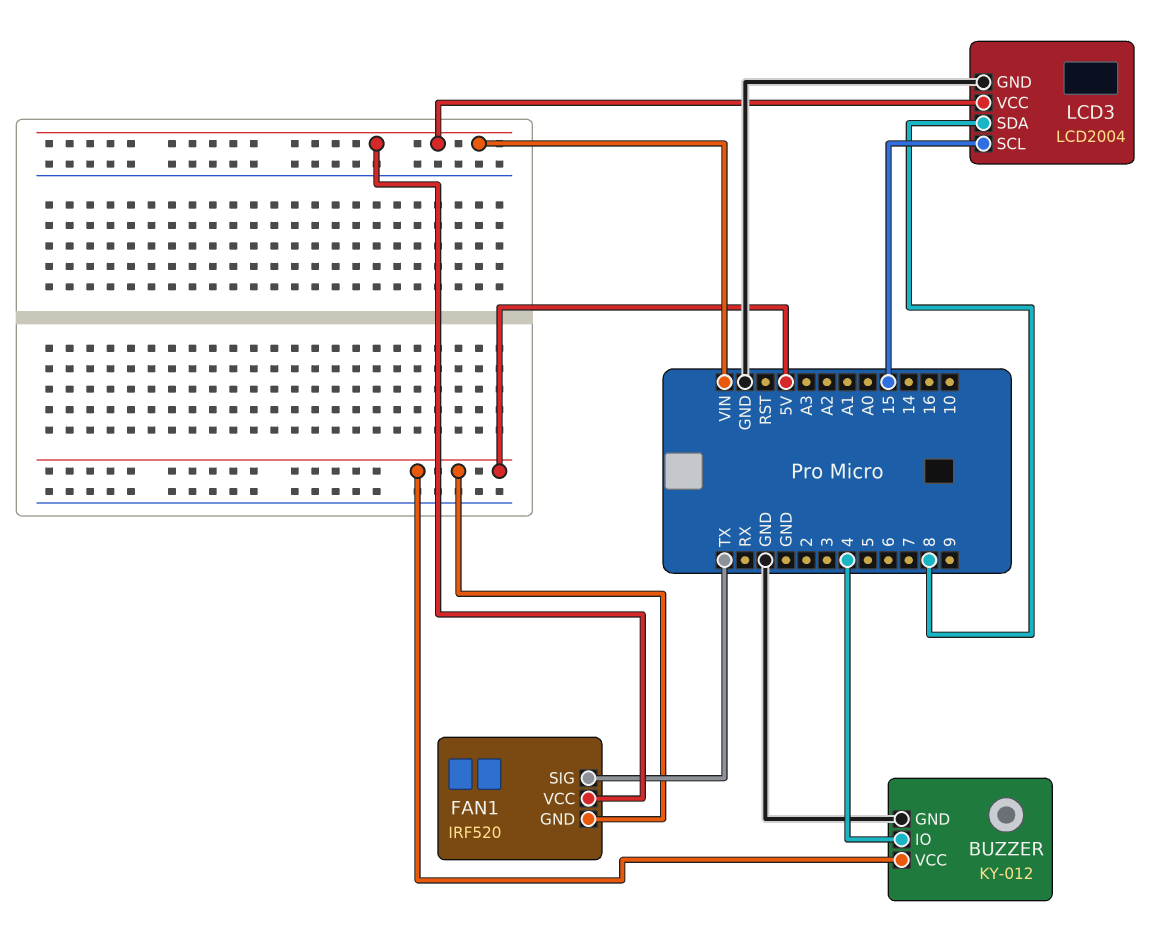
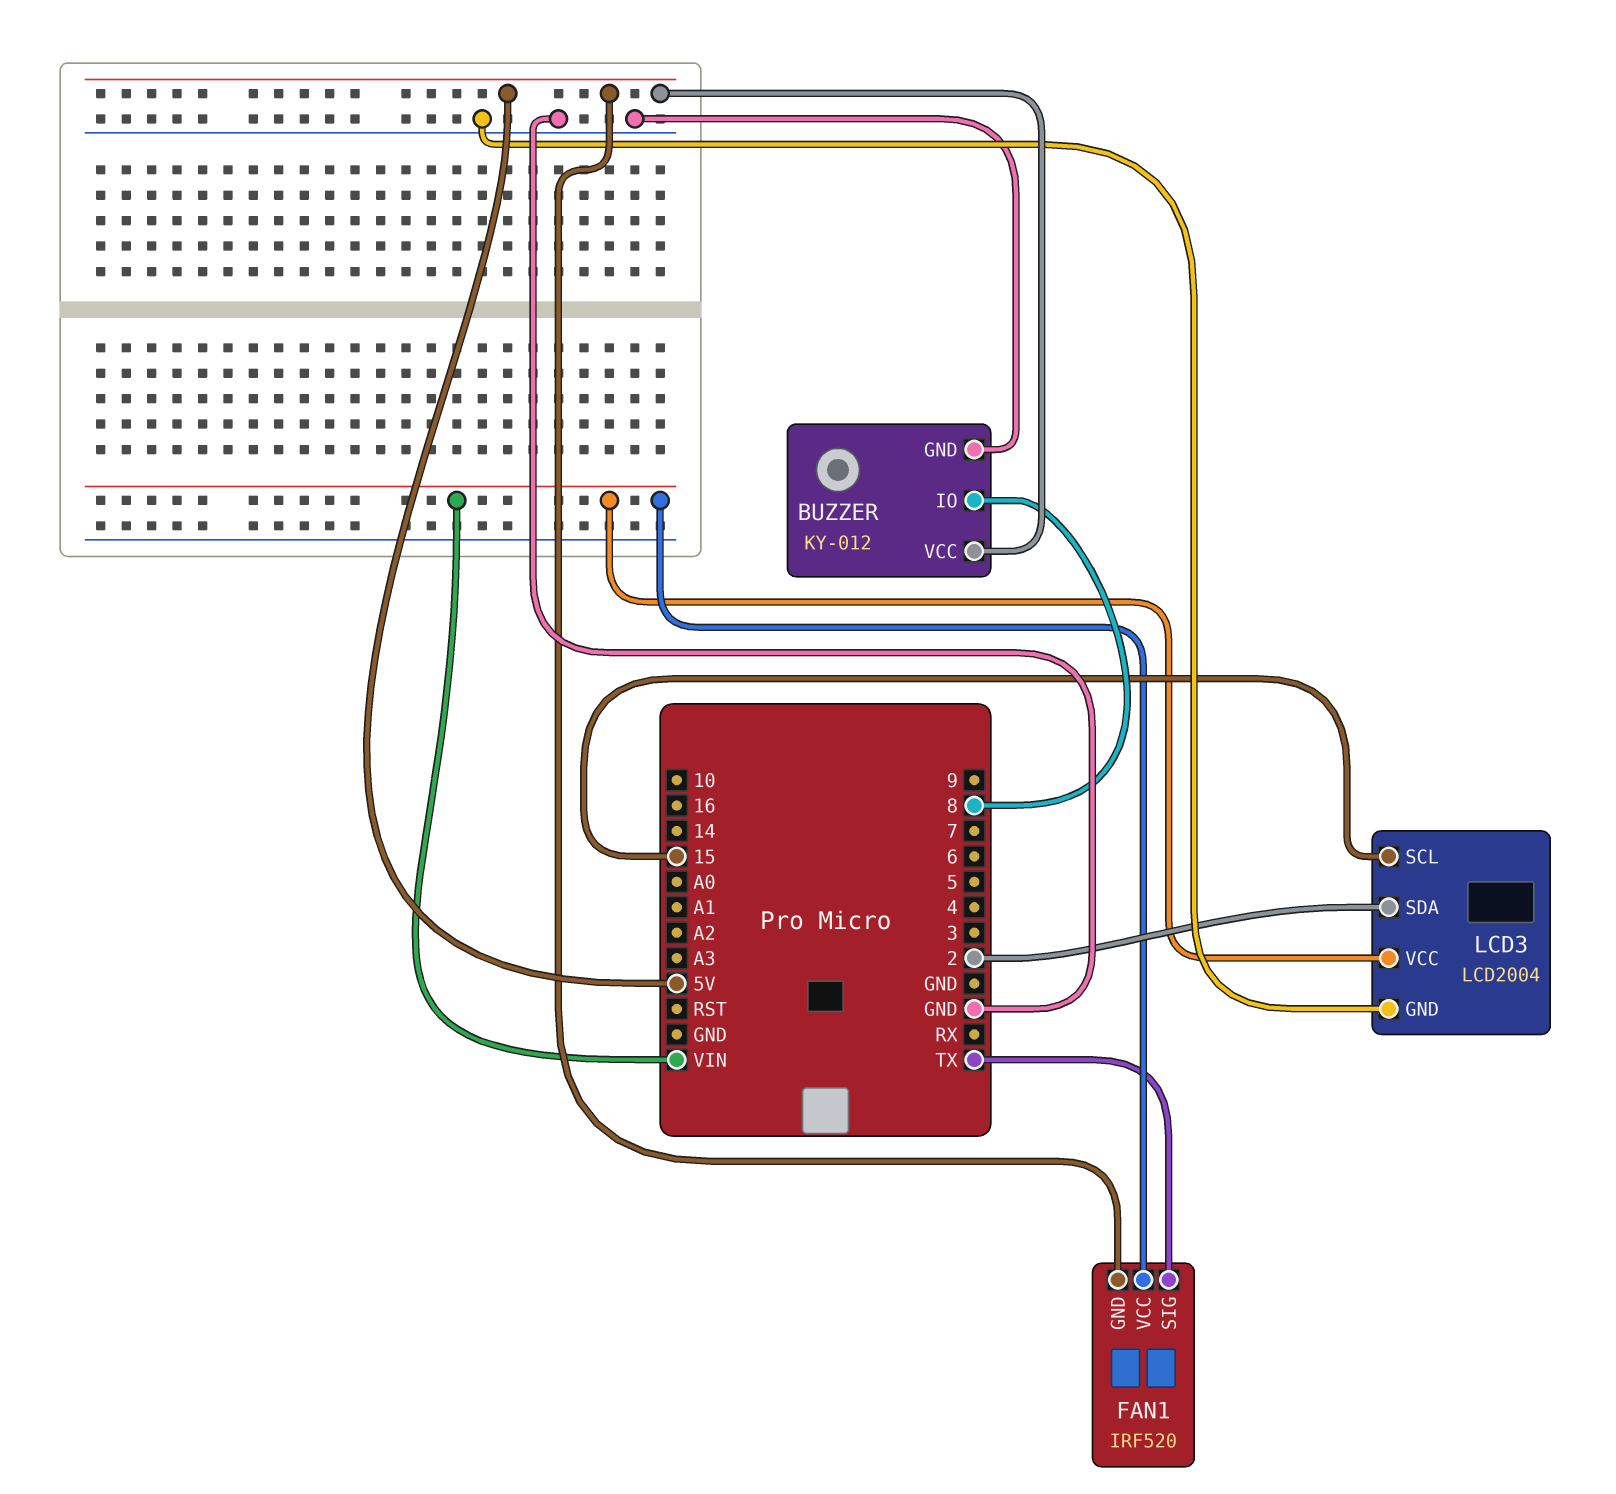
BUZZER pin IO: 4 -> 8
LCD3 pin SDA: 8 -> 2

